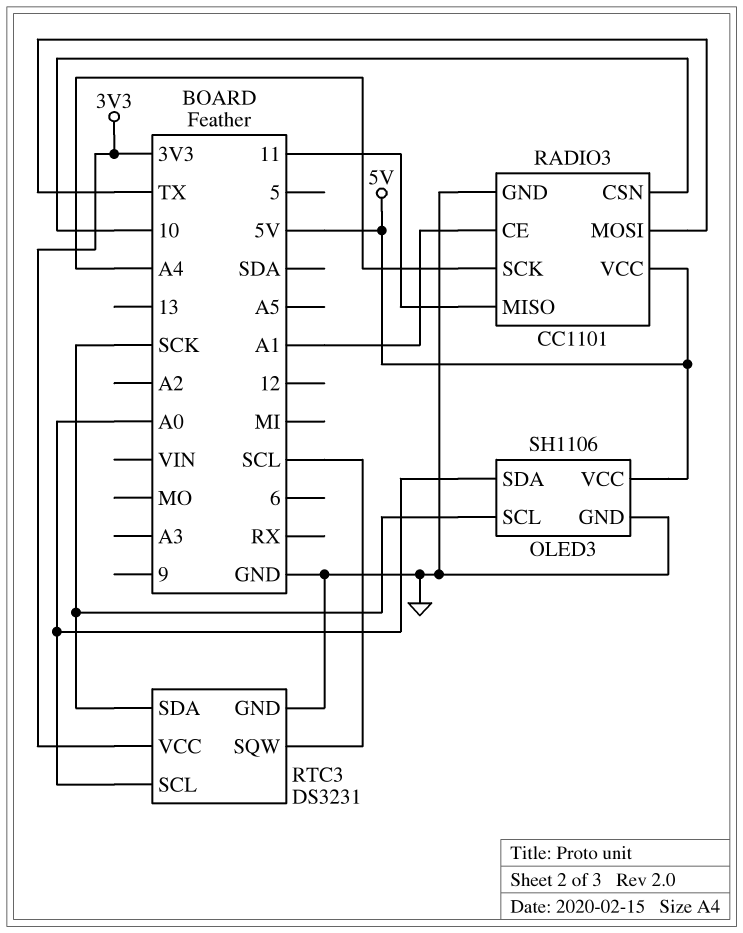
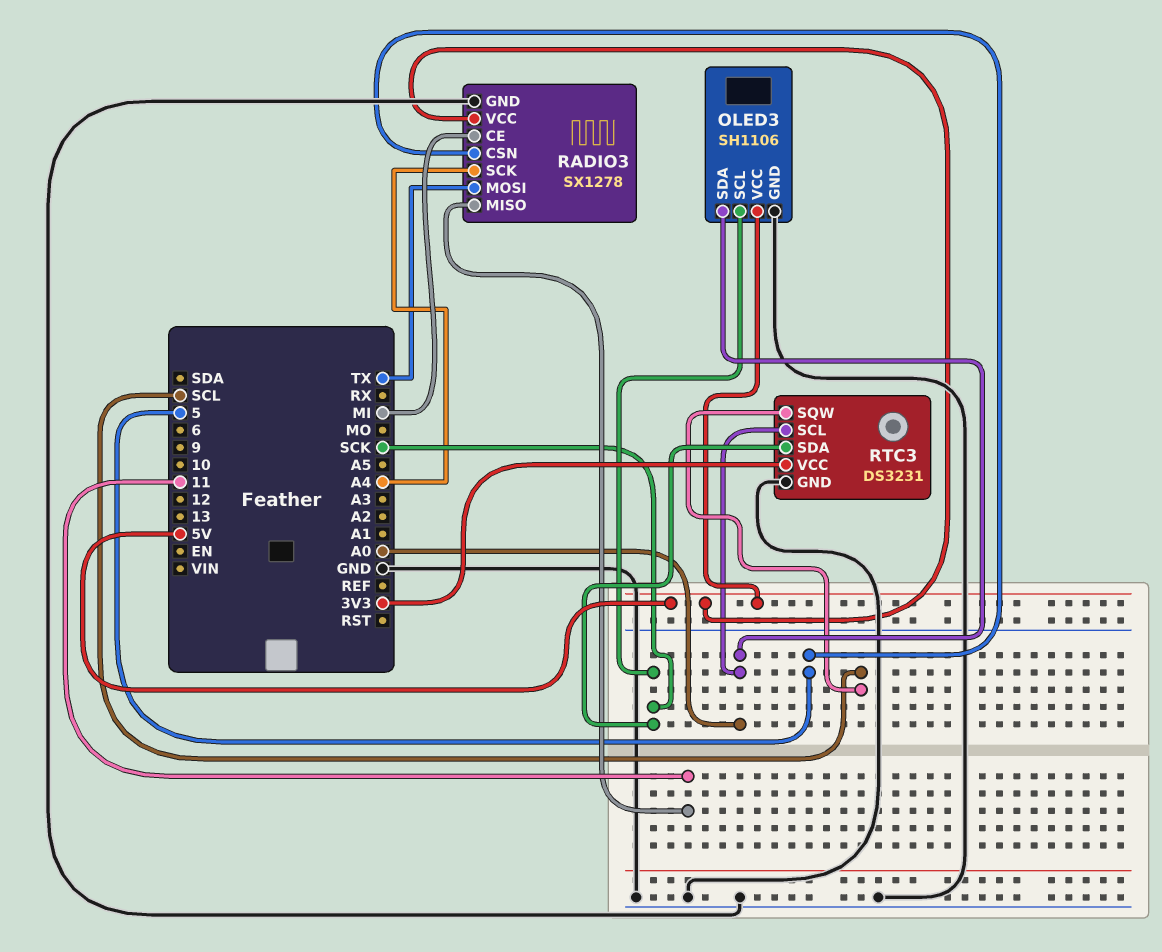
RADIO3: CC1101 -> SX1278
RADIO3 pin CE: A1 -> MI
RADIO3 pin CSN: 10 -> 5

